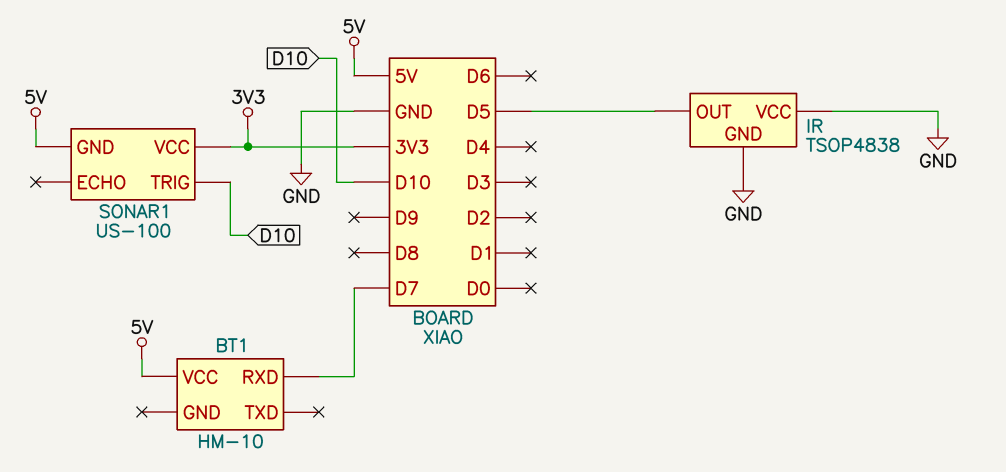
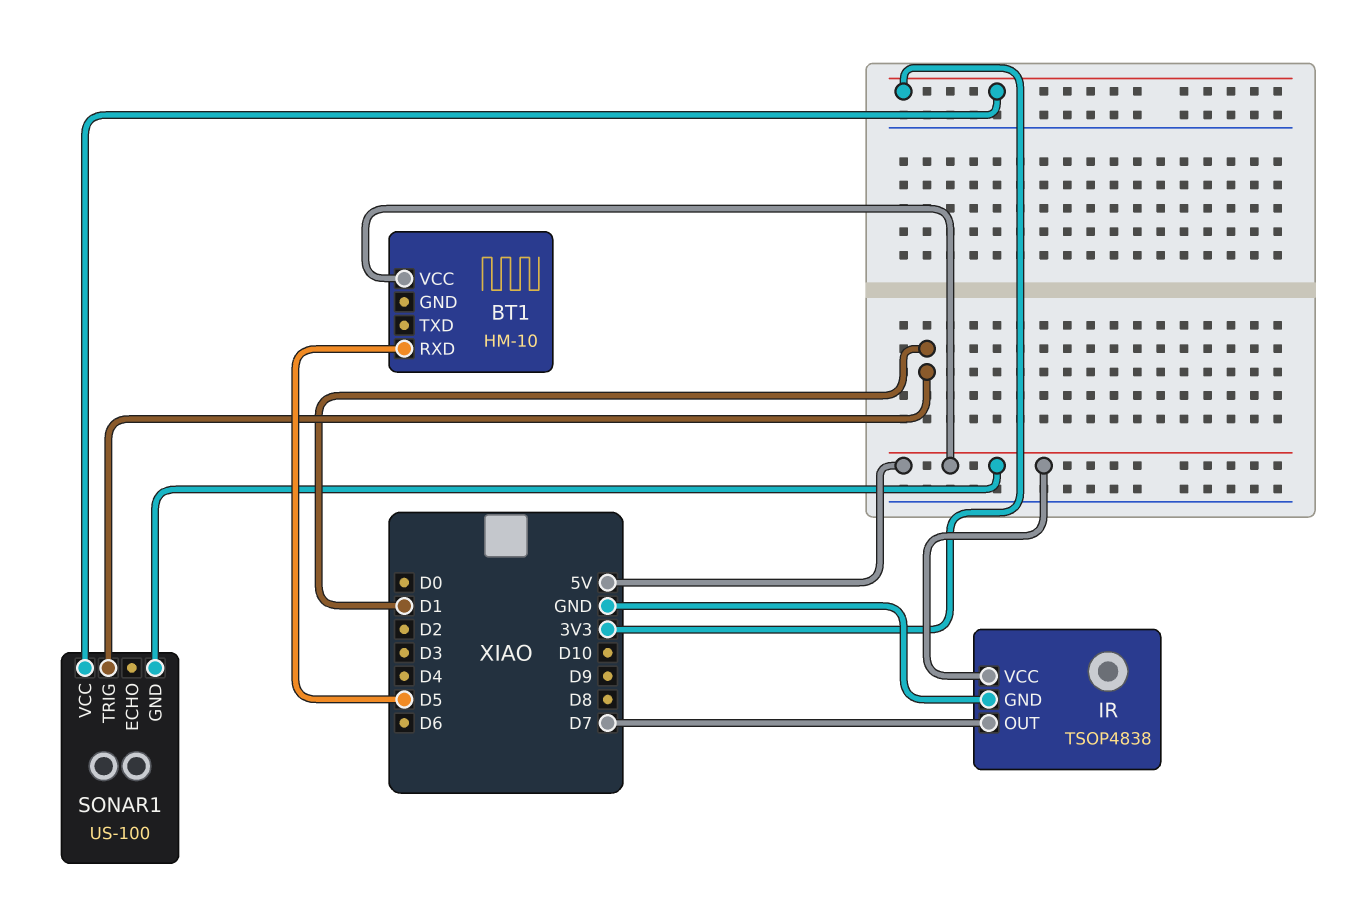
BT1 pin RXD: D7 -> D5
IR pin OUT: D5 -> D7
IR pin VCC: GND -> 5V
SONAR1 pin TRIG: D10 -> D1

